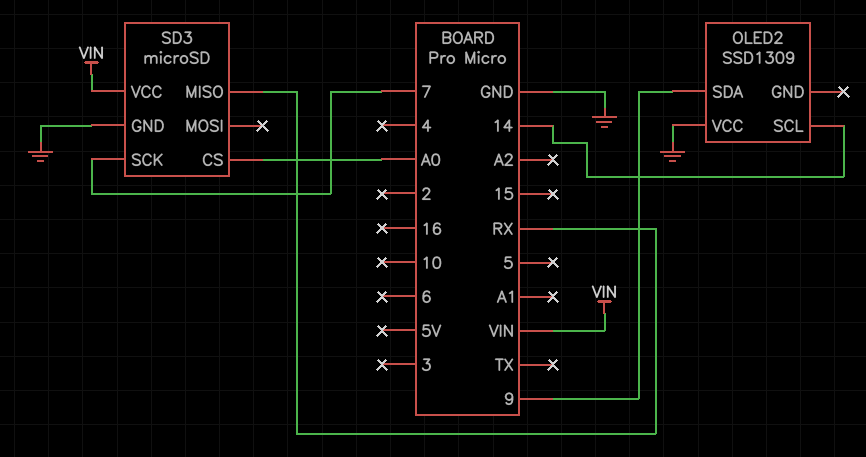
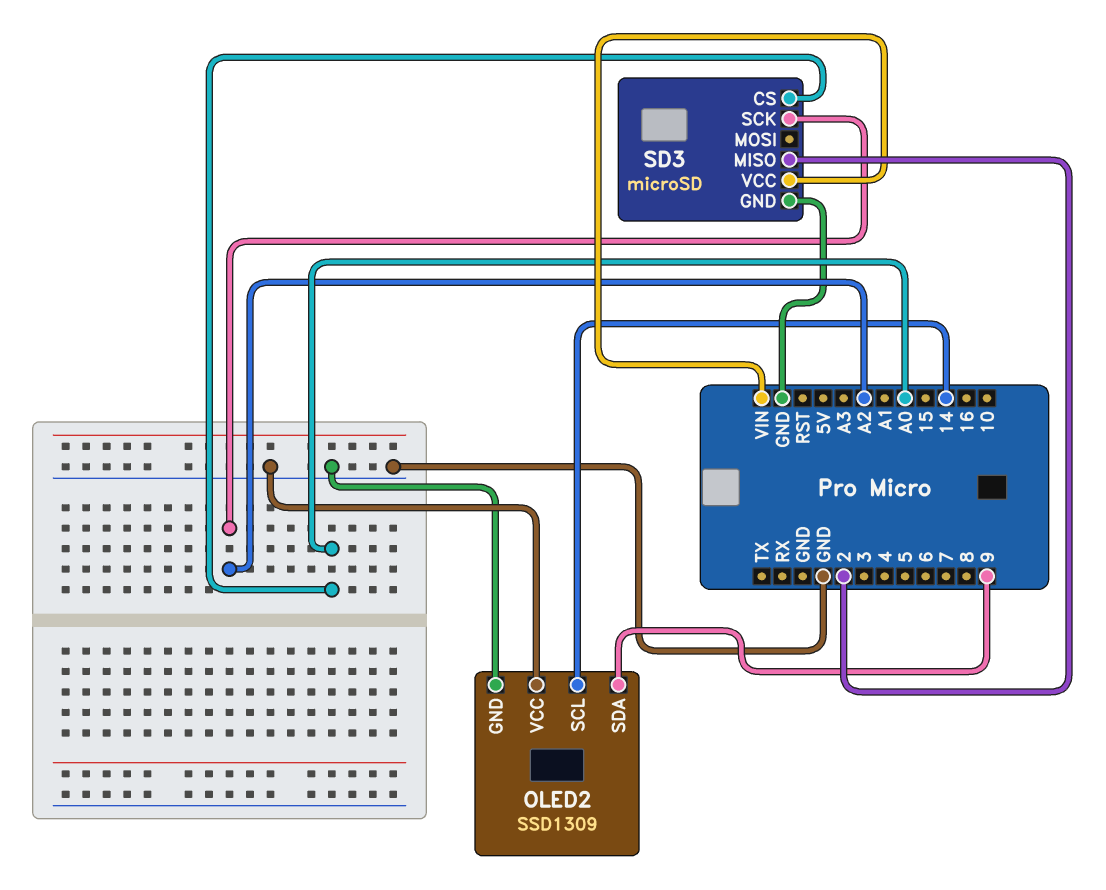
OLED2 pin GND: none -> GND
SD3 pin MISO: RX -> 2
SD3 pin SCK: 7 -> A2

